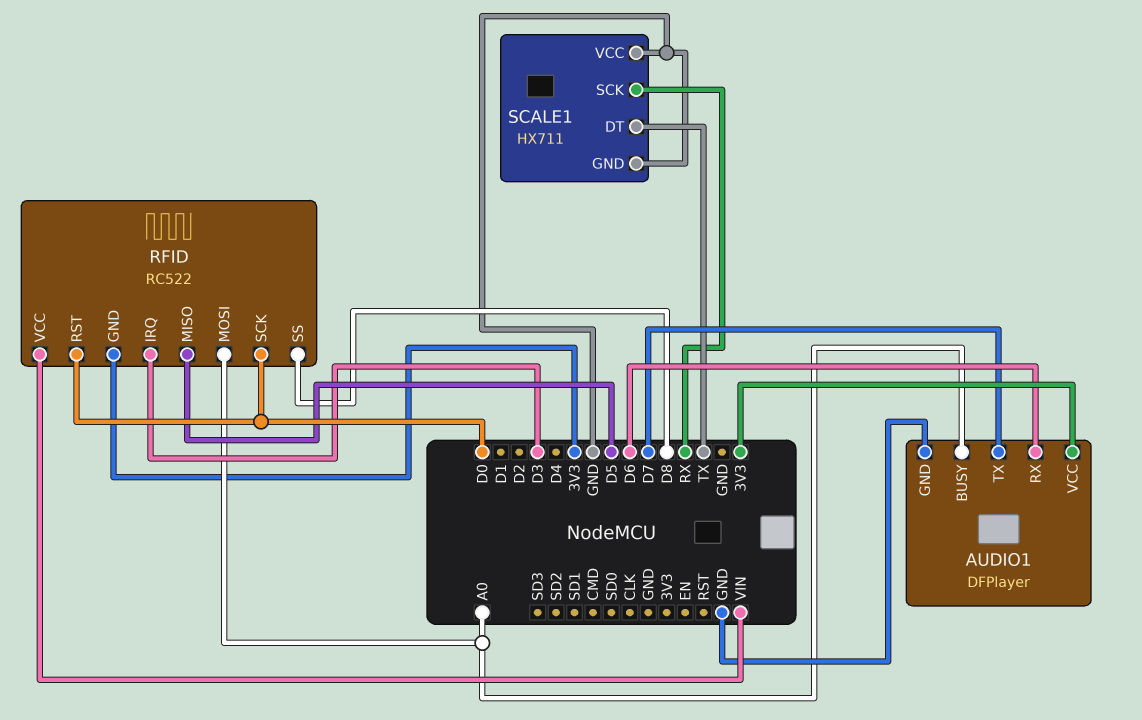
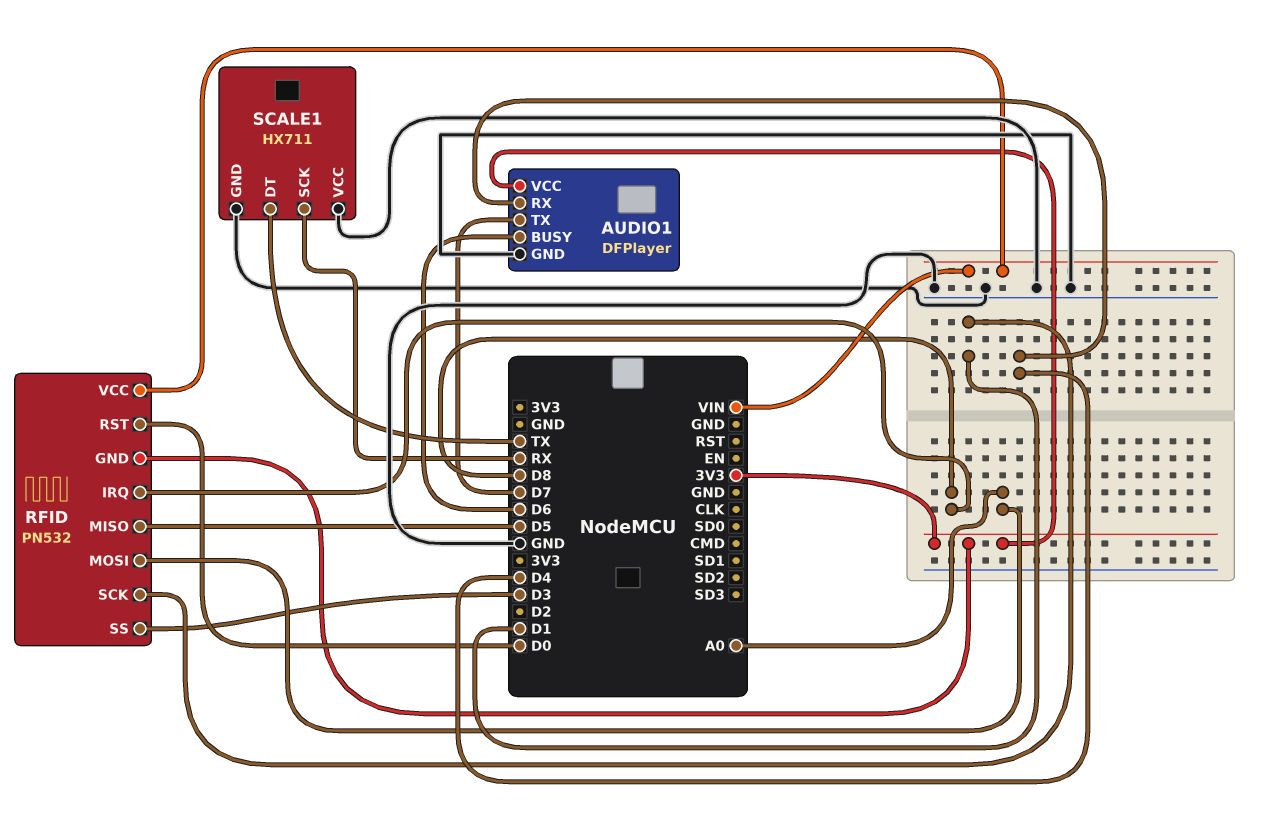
AUDIO1 pin BUSY: A0 -> D6
AUDIO1 pin RX: D6 -> D4
RFID: RC522 -> PN532
RFID pin IRQ: D3 -> D8
RFID pin SCK: D0 -> D1
RFID pin SS: D8 -> D3

